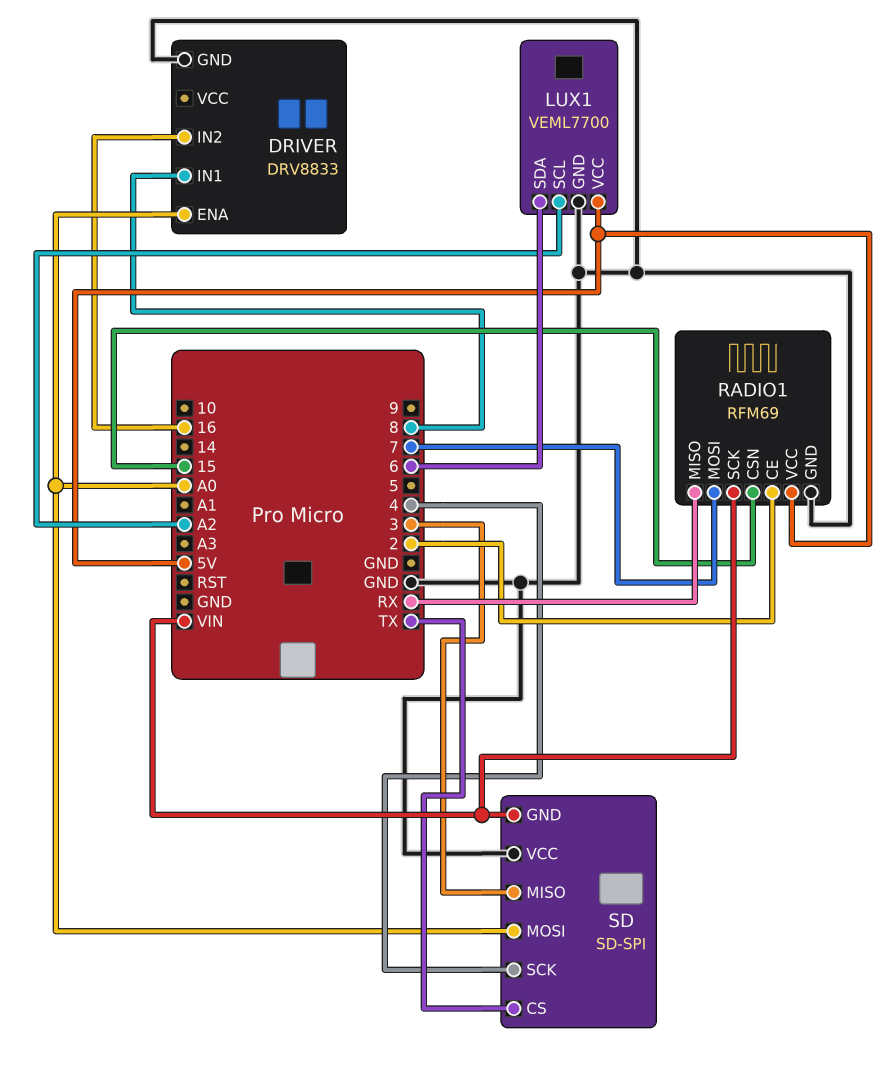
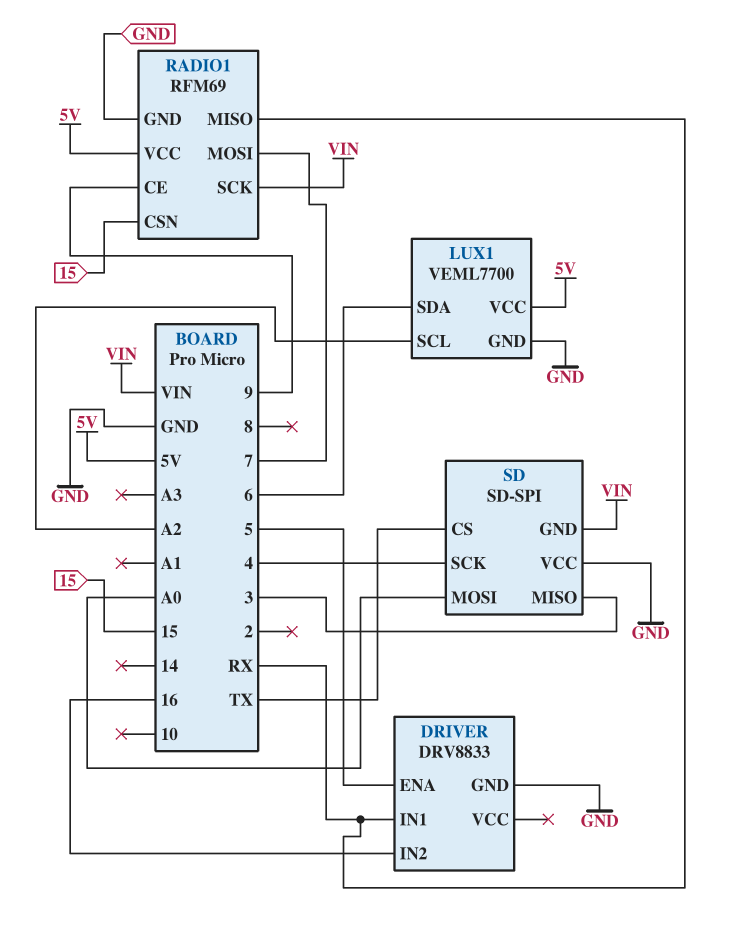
DRIVER pin ENA: A0 -> 5
DRIVER pin IN1: 8 -> RX
RADIO1 pin CE: 2 -> 9

